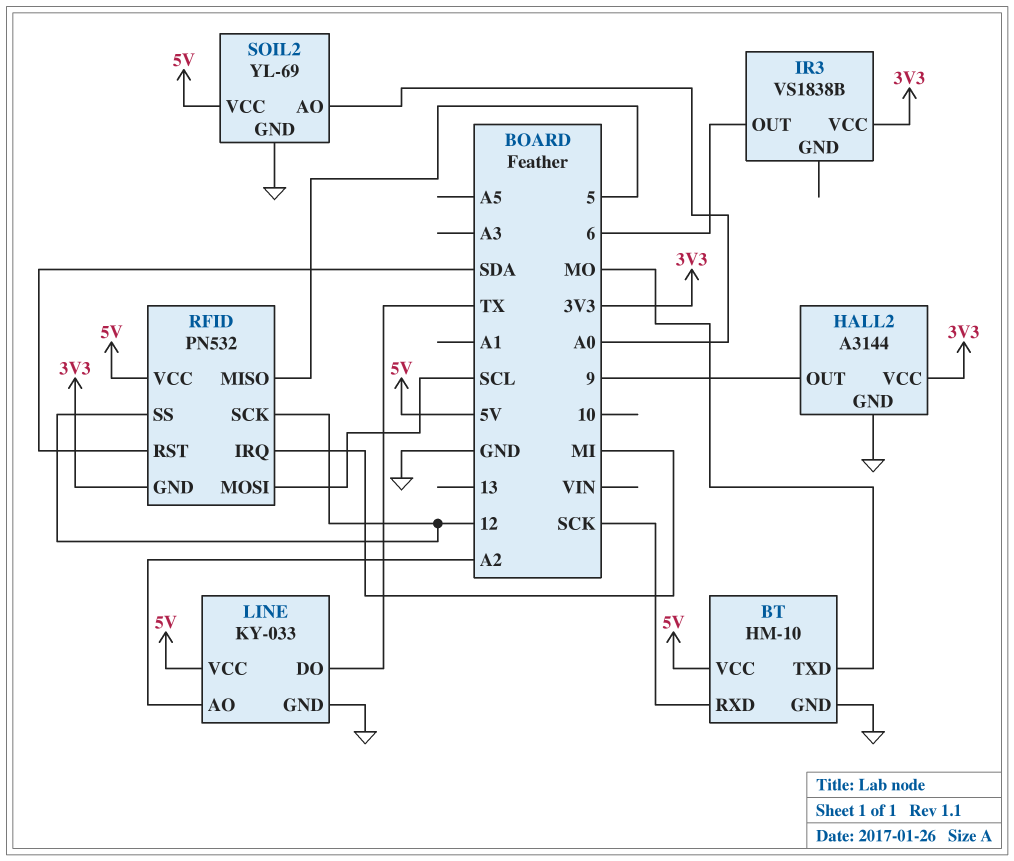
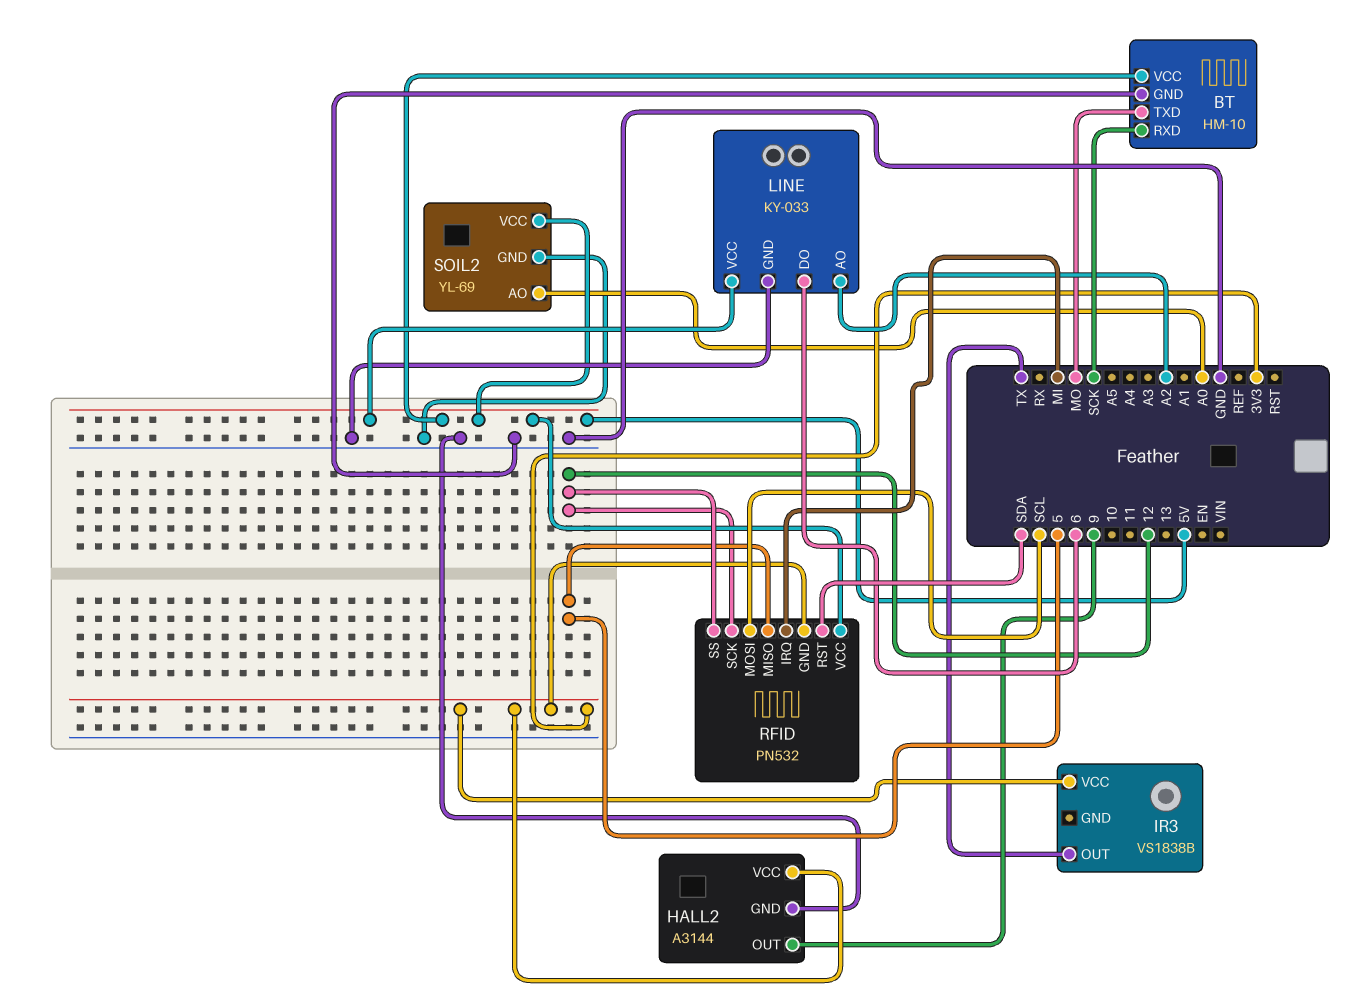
IR3 pin OUT: 6 -> TX
LINE pin DO: TX -> 6

